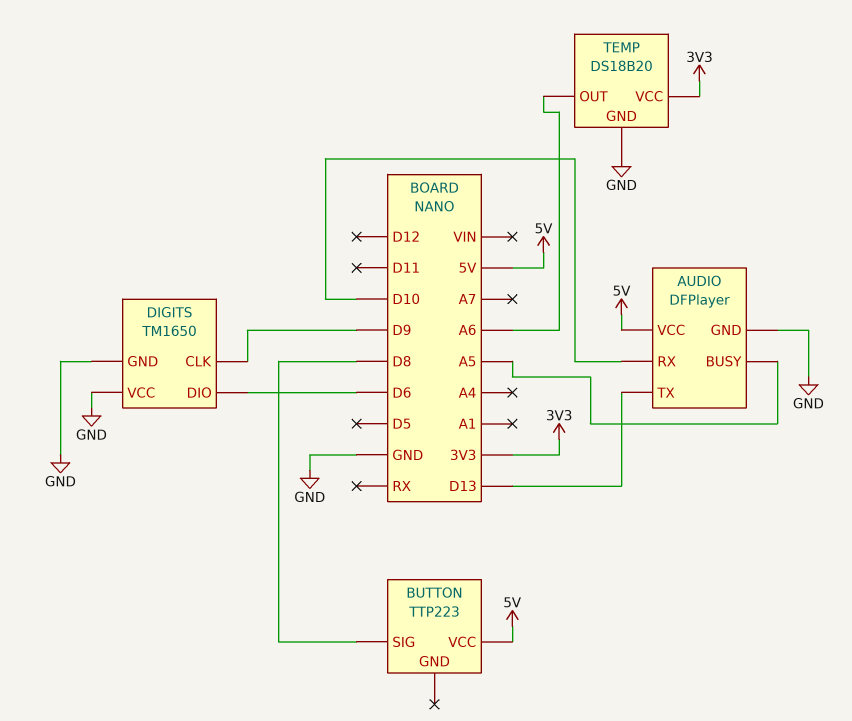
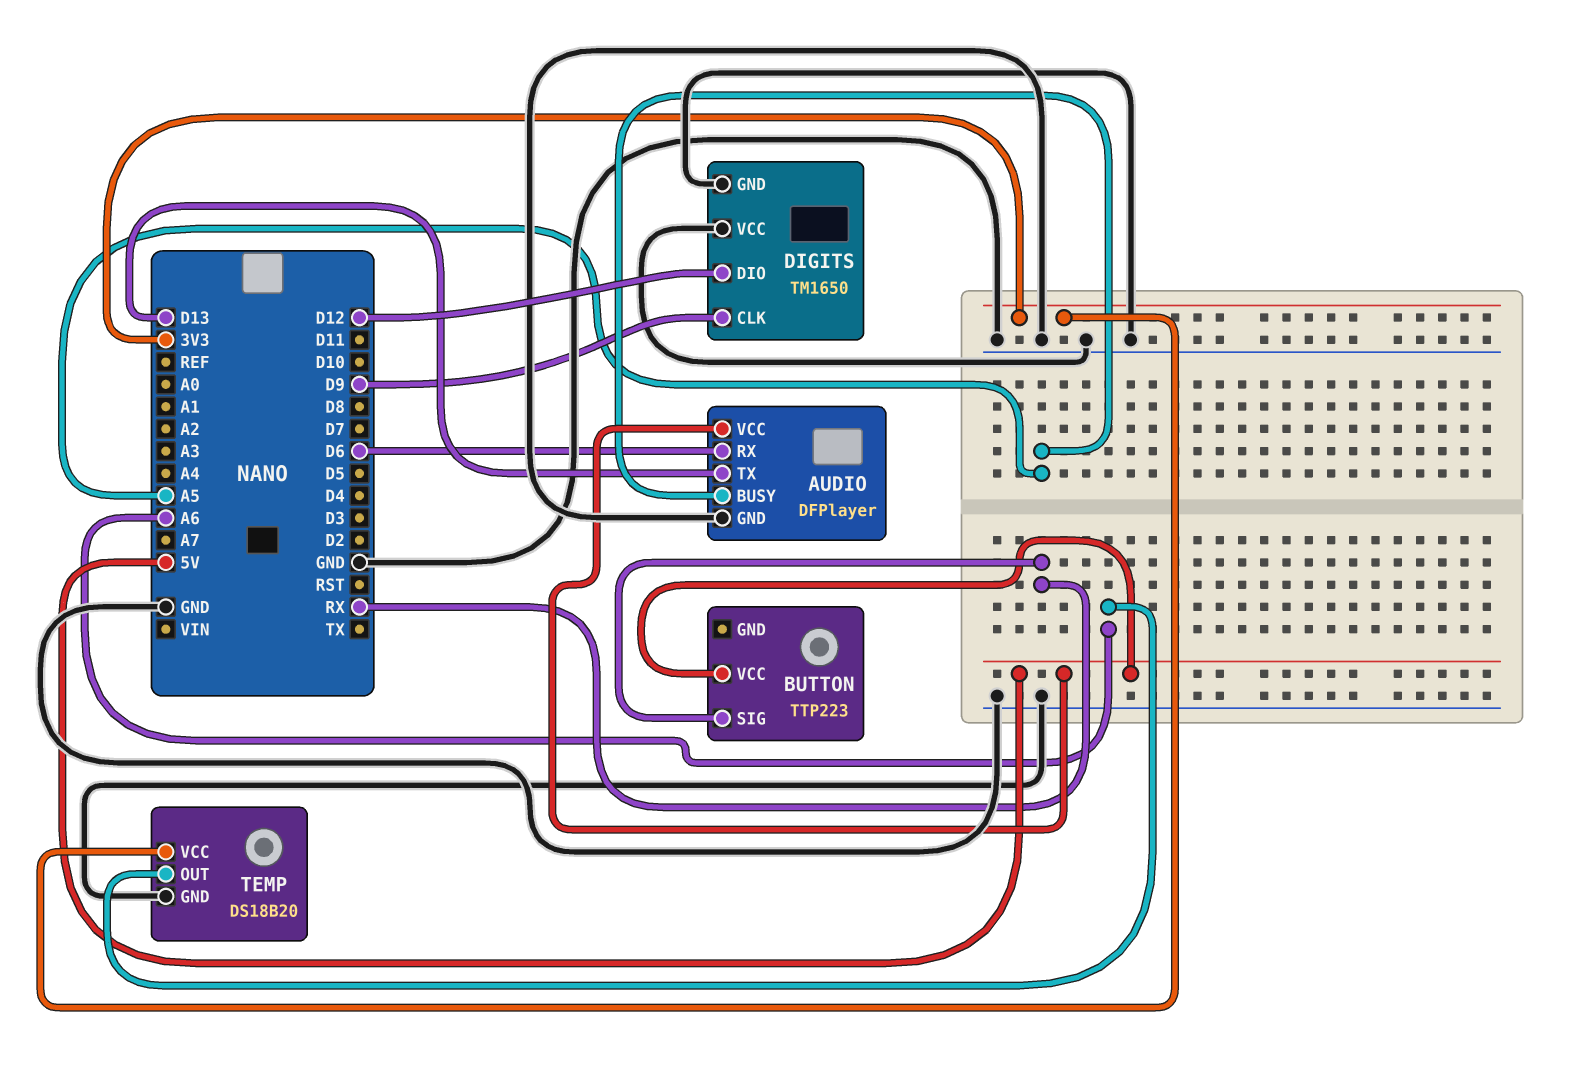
AUDIO pin RX: D10 -> D6
BUTTON pin SIG: D8 -> RX
DIGITS pin DIO: D6 -> D12

